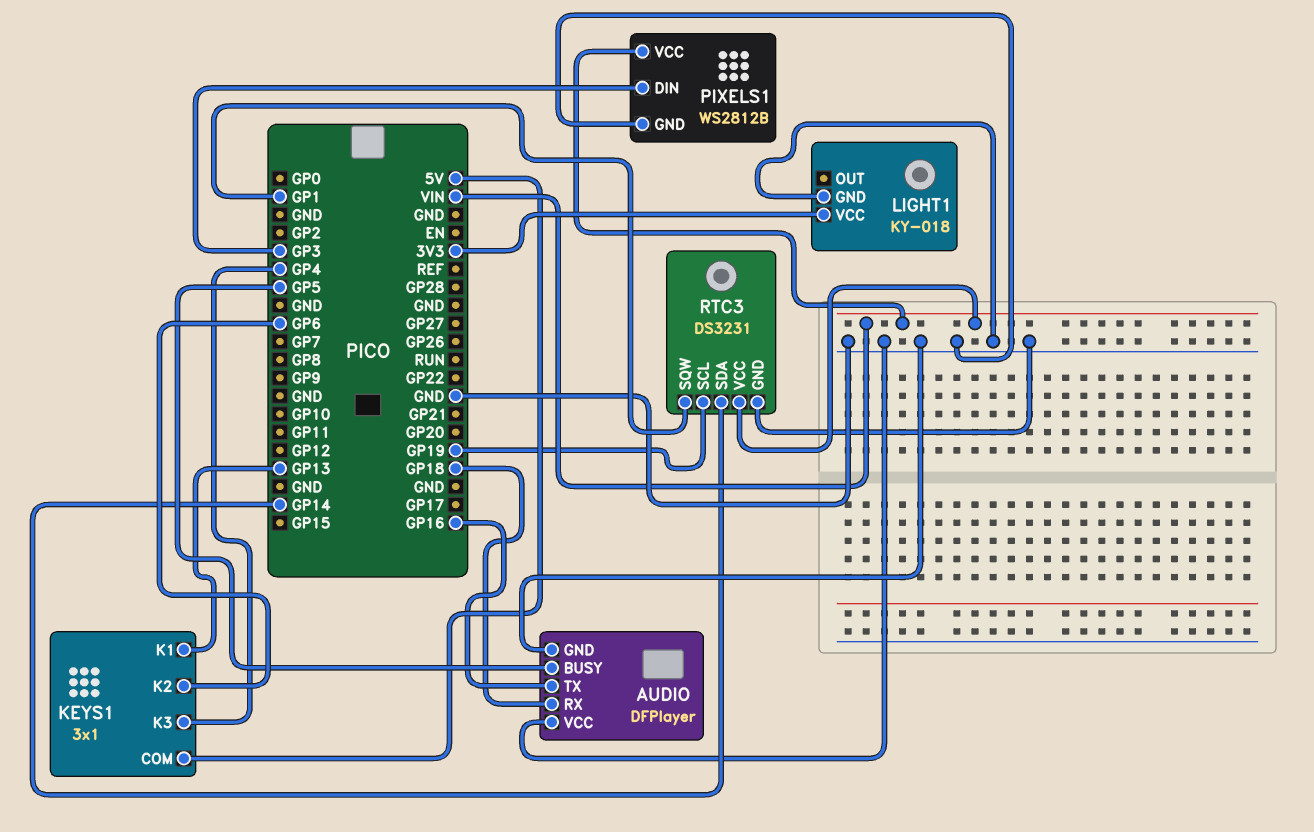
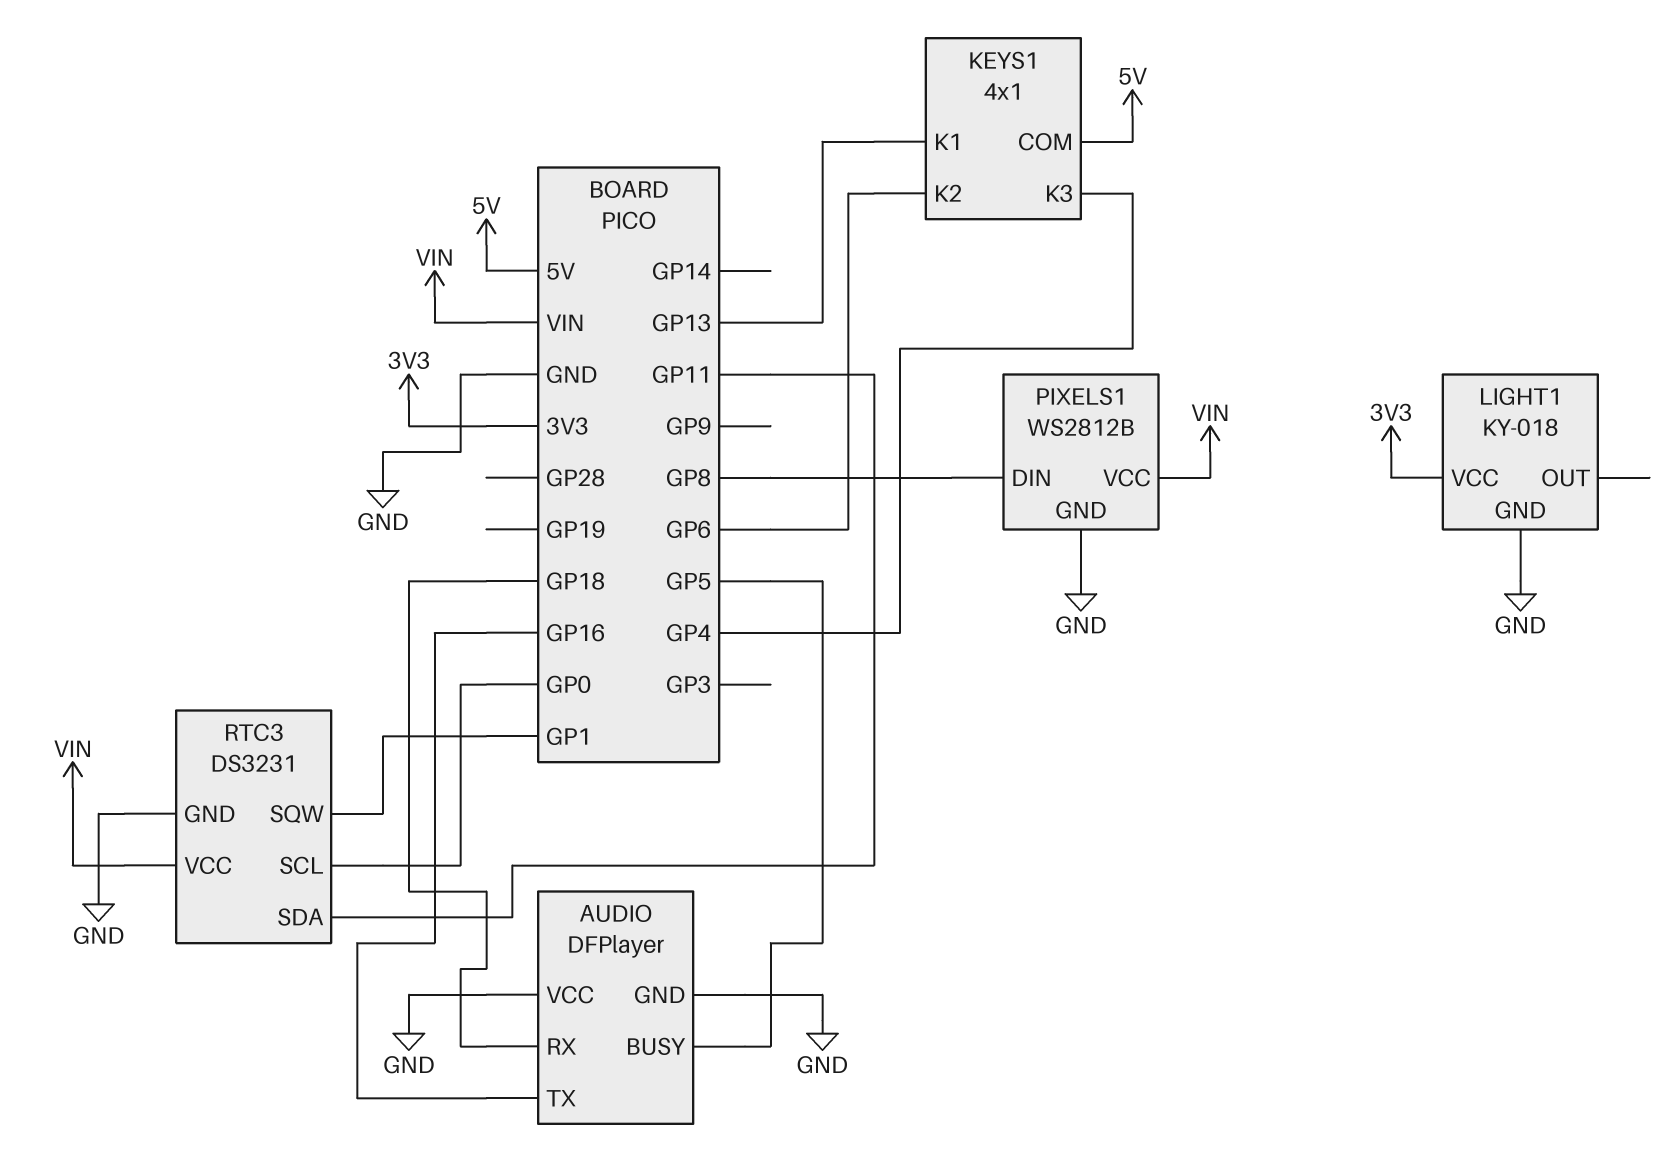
KEYS1: 3x1 -> 4x1
PIXELS1 pin DIN: GP3 -> GP8
RTC3 pin SCL: GP19 -> GP0
RTC3 pin SDA: GP14 -> GP11

